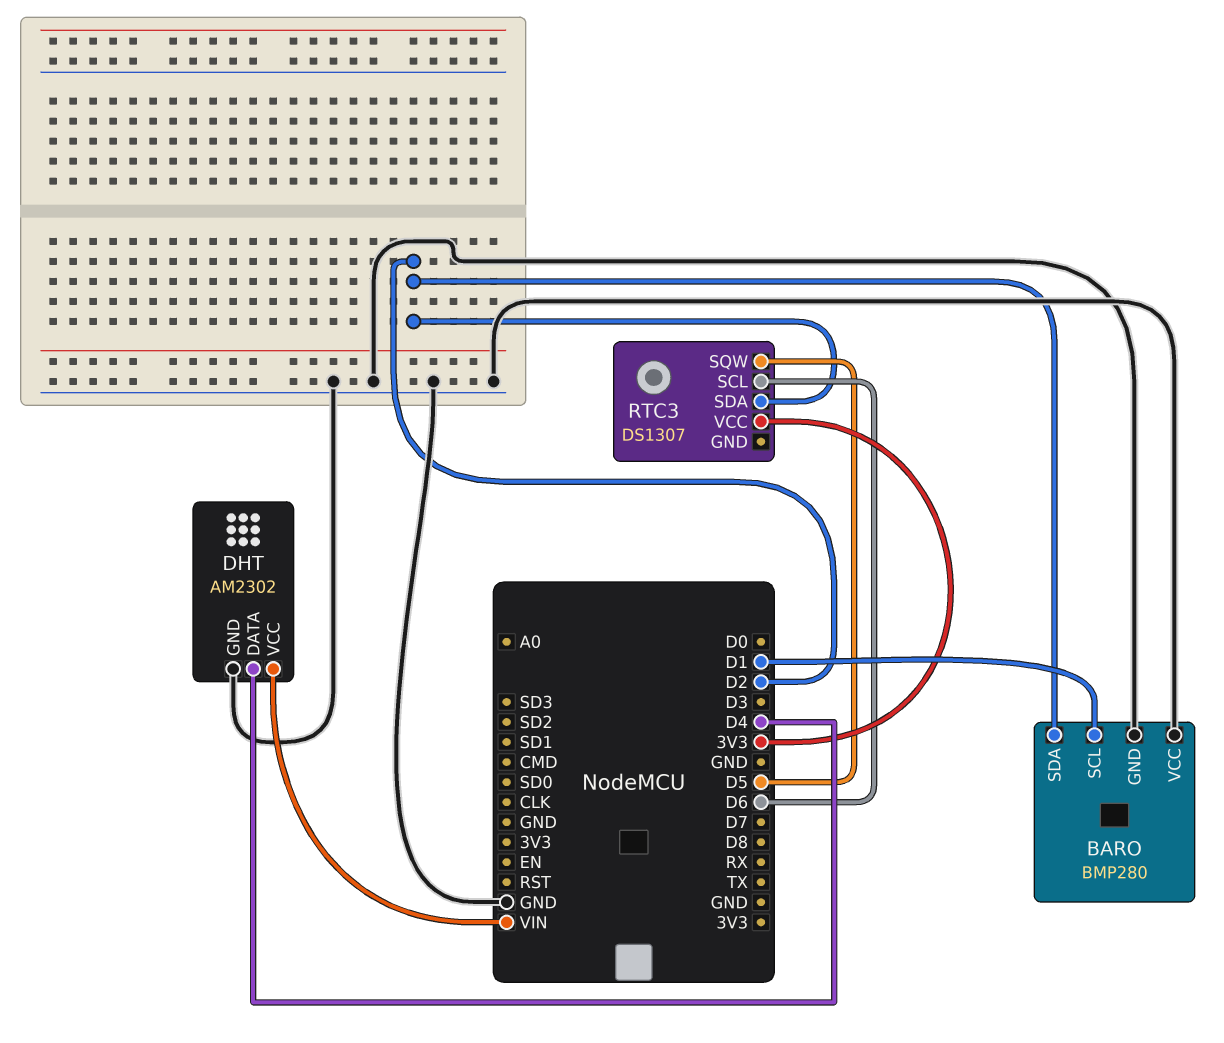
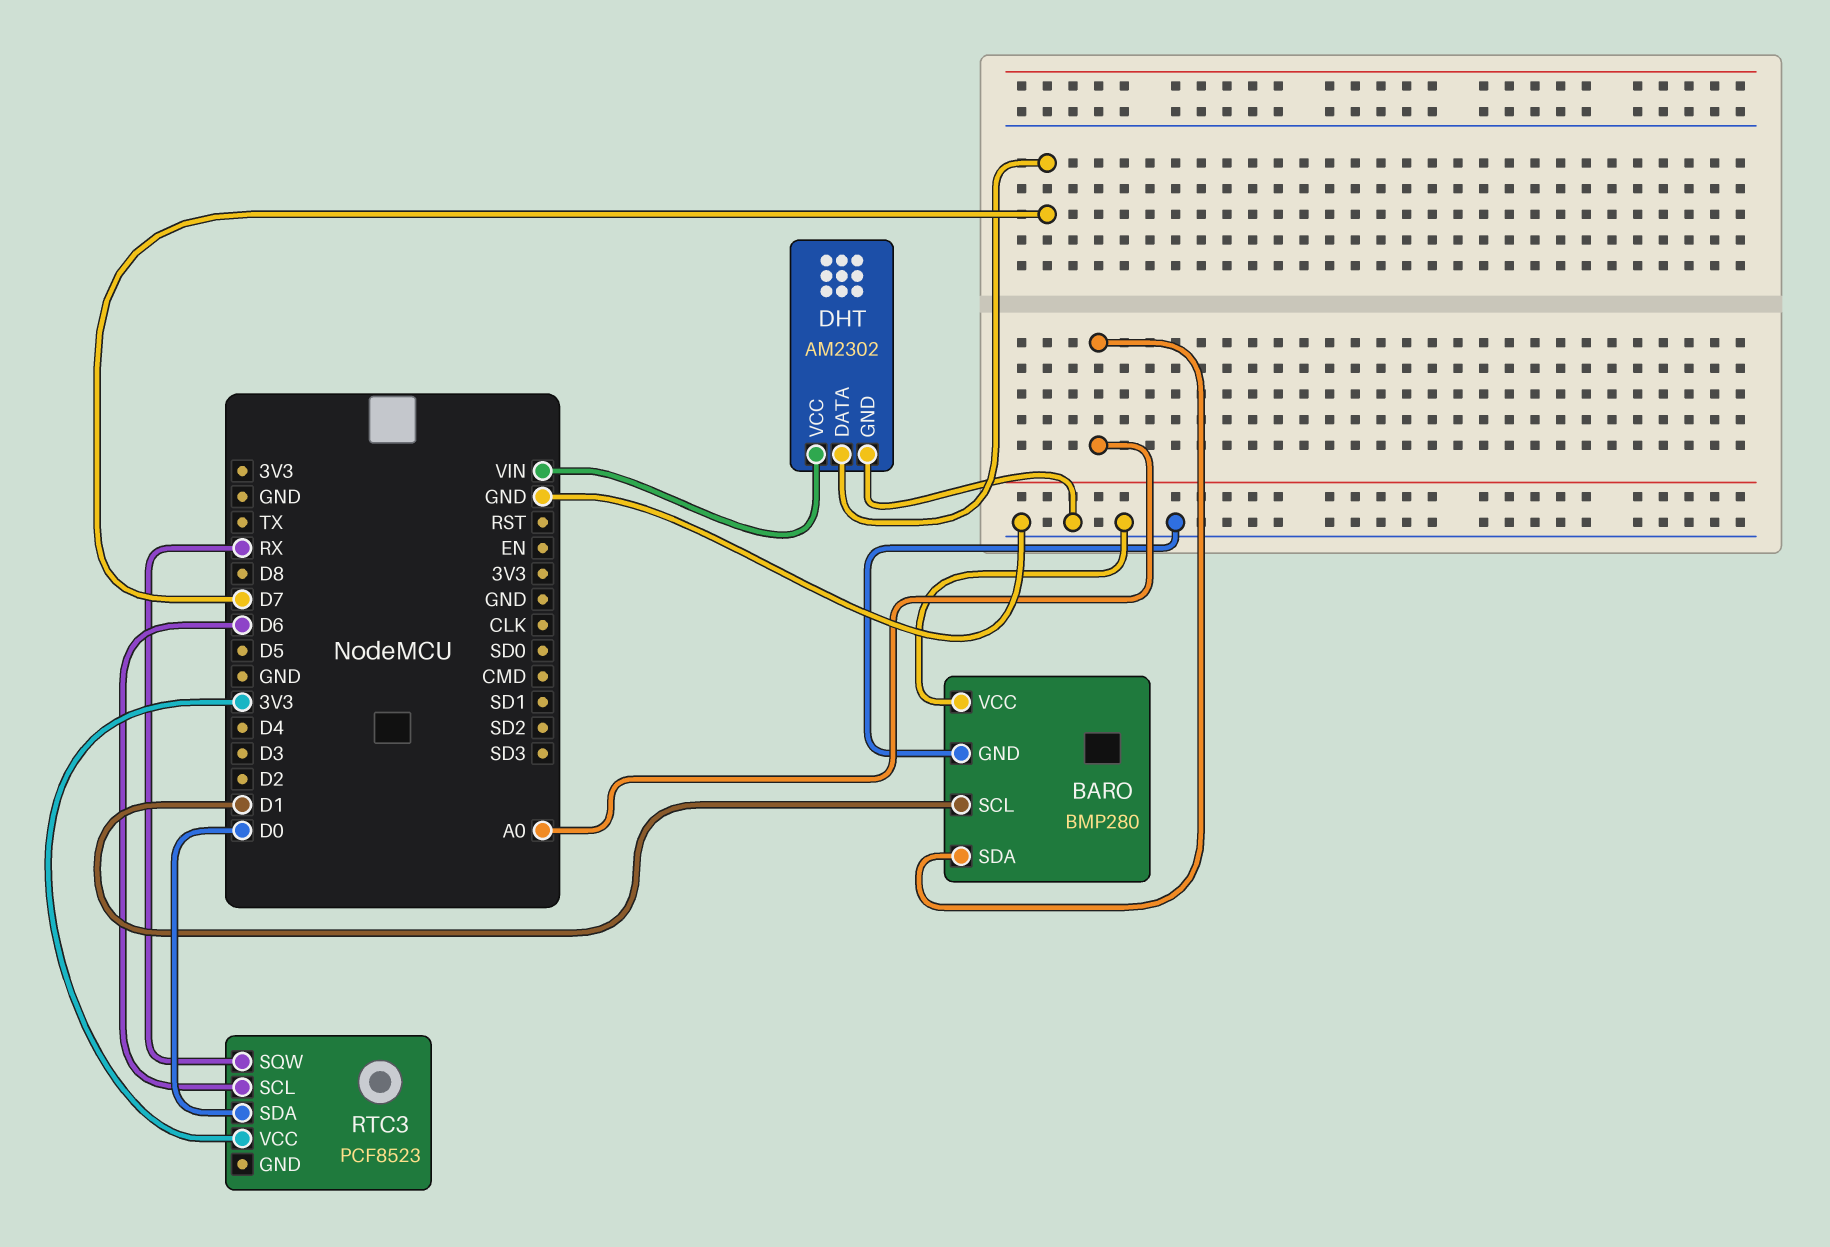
BARO pin SDA: D2 -> A0
DHT pin DATA: D4 -> D7
RTC3: DS1307 -> PCF8523
RTC3 pin SDA: D2 -> D0
RTC3 pin SQW: D5 -> RX

